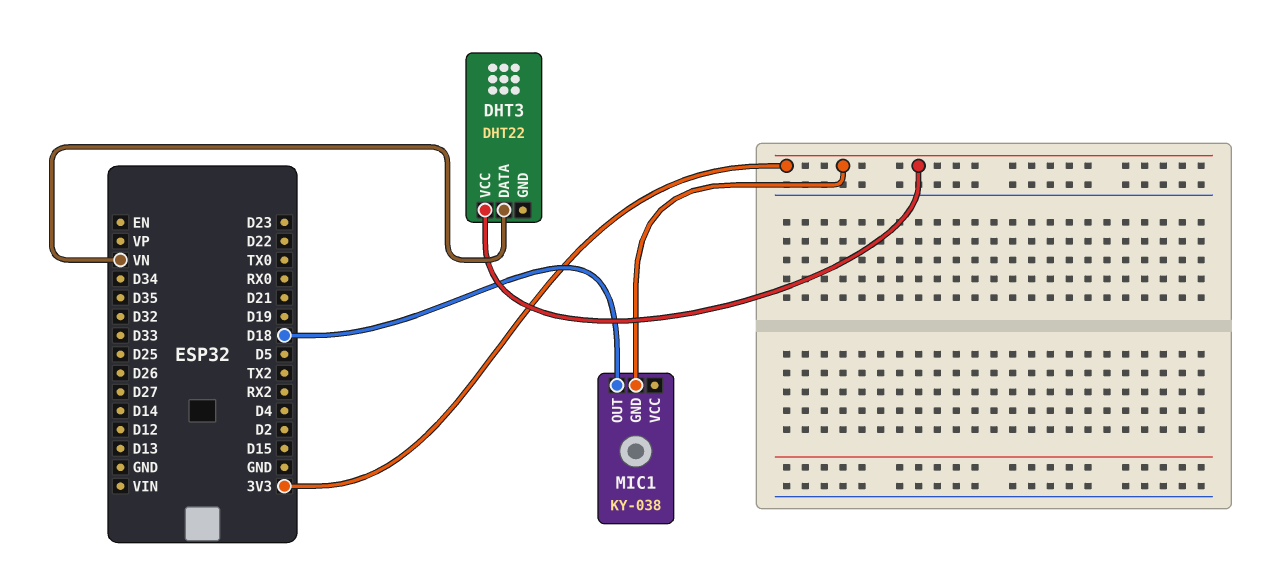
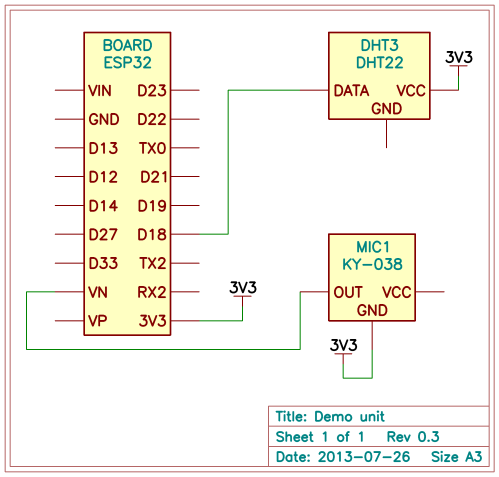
DHT3 pin DATA: VN -> D18
MIC1 pin OUT: D18 -> VN

